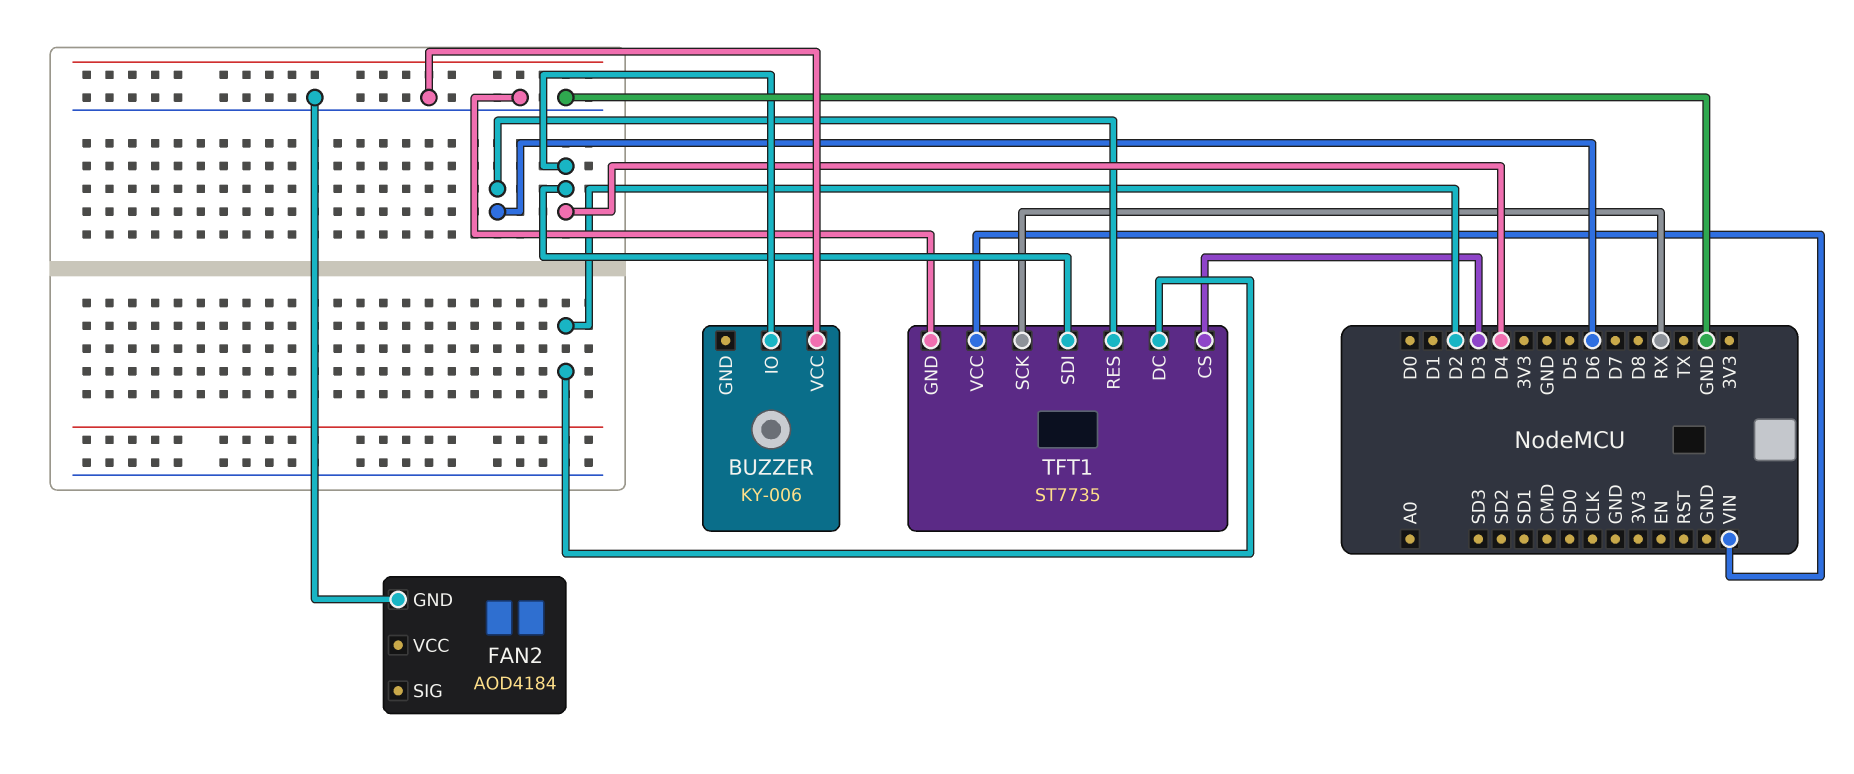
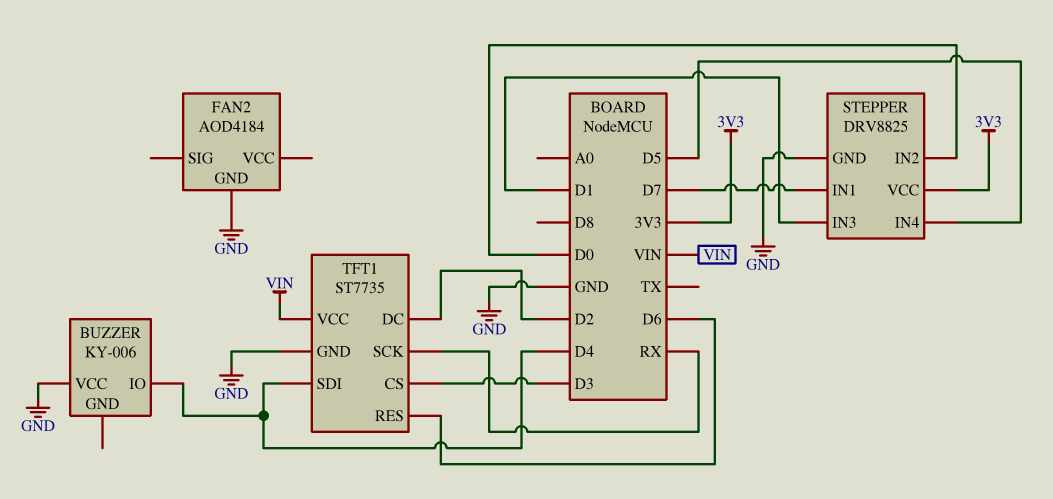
STEPPER: none -> DRV8825
STEPPER pin GND: none -> GND
STEPPER pin IN1: none -> D7
STEPPER pin IN2: none -> D0
STEPPER pin IN3: none -> D1
STEPPER pin IN4: none -> D5
STEPPER pin VCC: none -> 3V3

